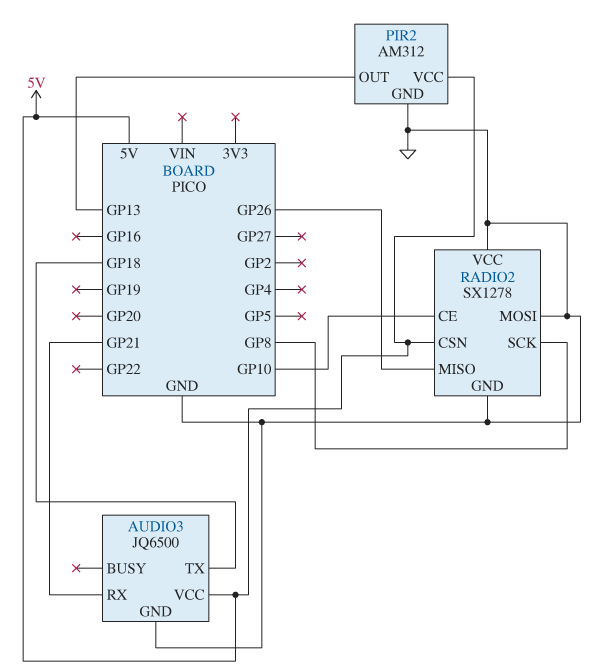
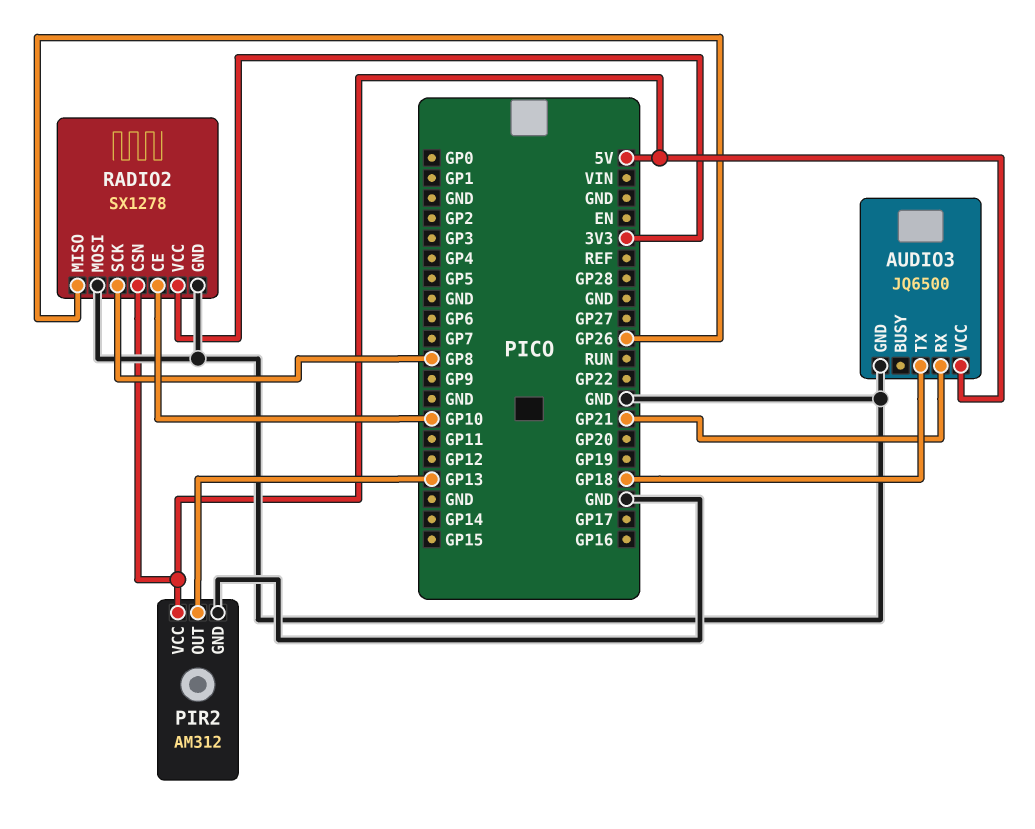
RADIO2 pin VCC: GND -> 3V3

